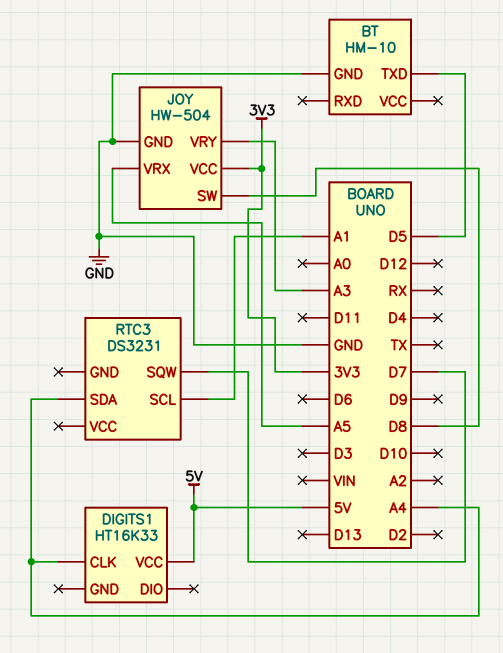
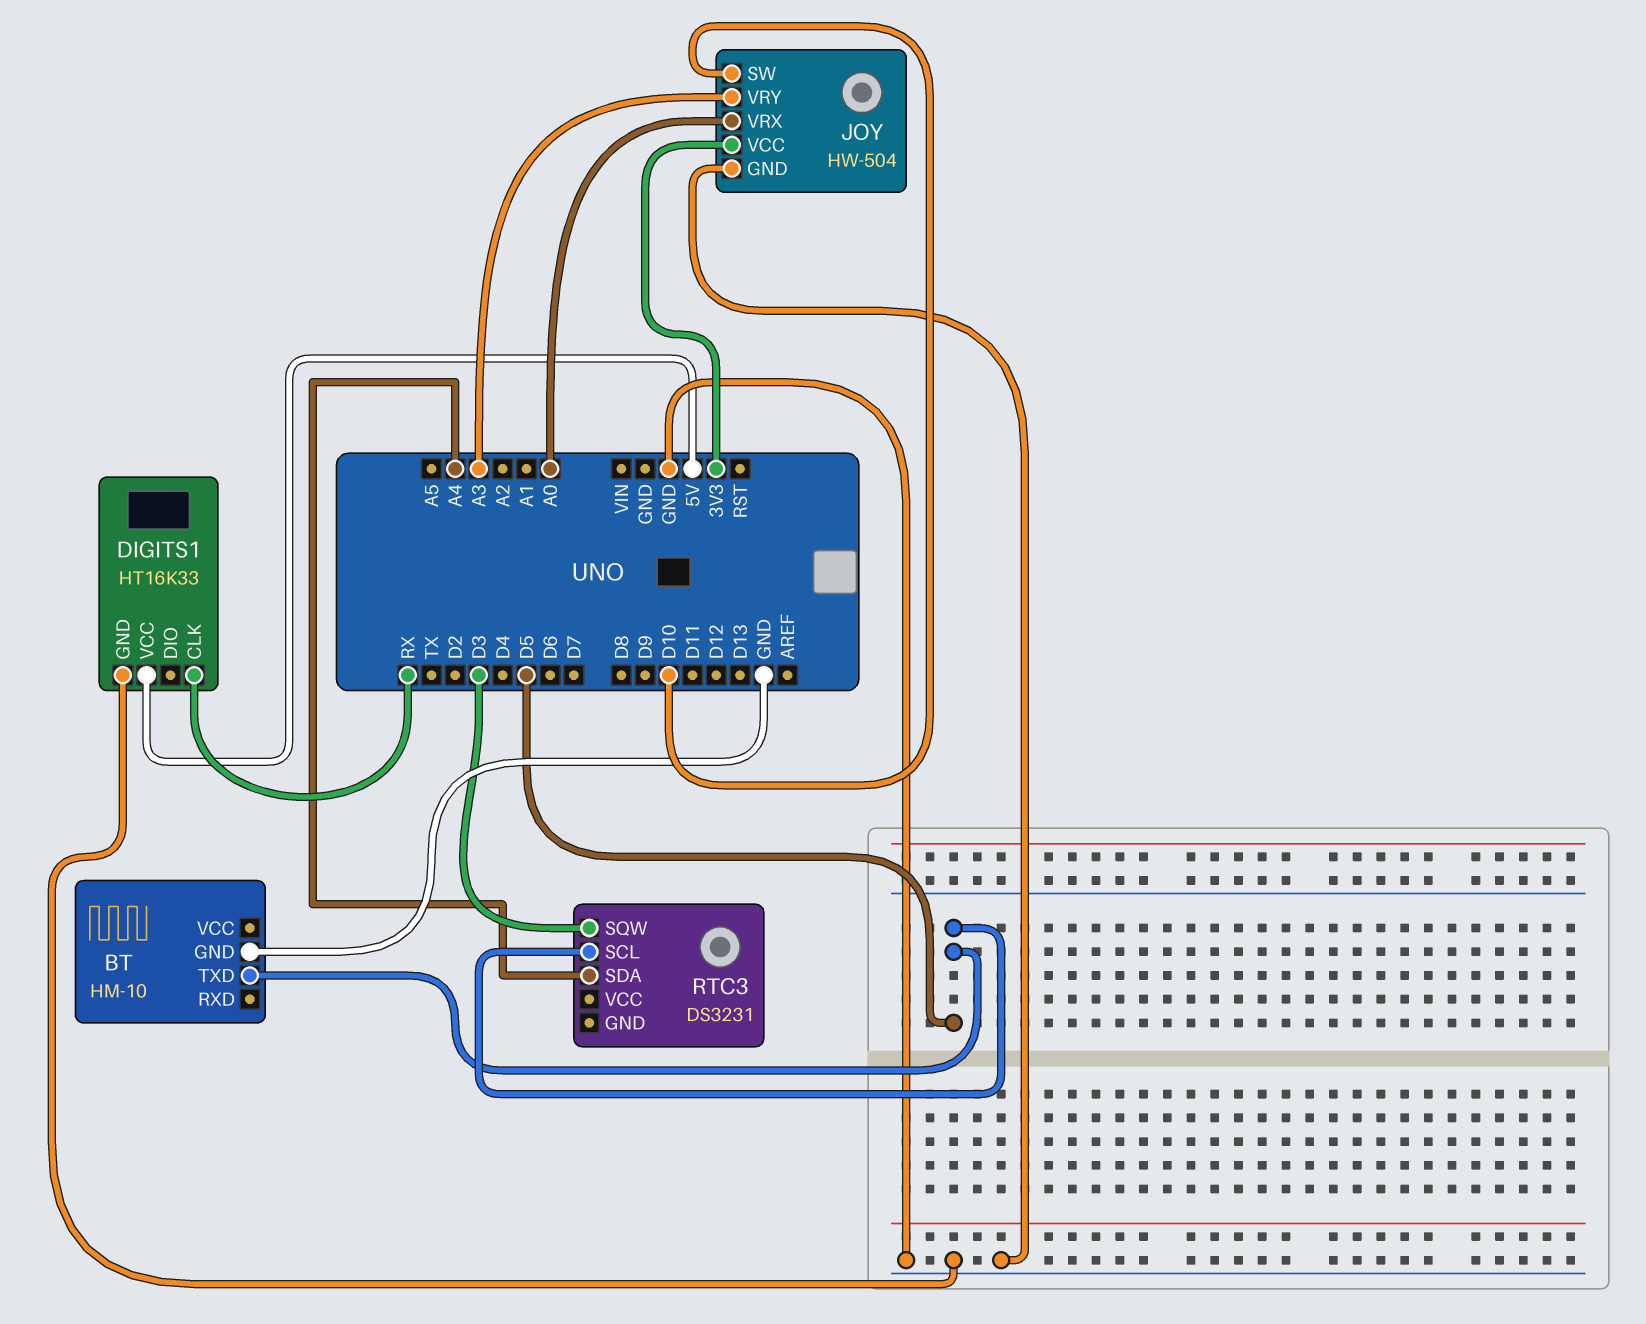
DIGITS1 pin CLK: A4 -> RX
DIGITS1 pin GND: none -> GND
JOY pin SW: D8 -> D10
JOY pin VRX: A5 -> A0
RTC3 pin SCL: A1 -> D5
RTC3 pin SQW: D7 -> D3

